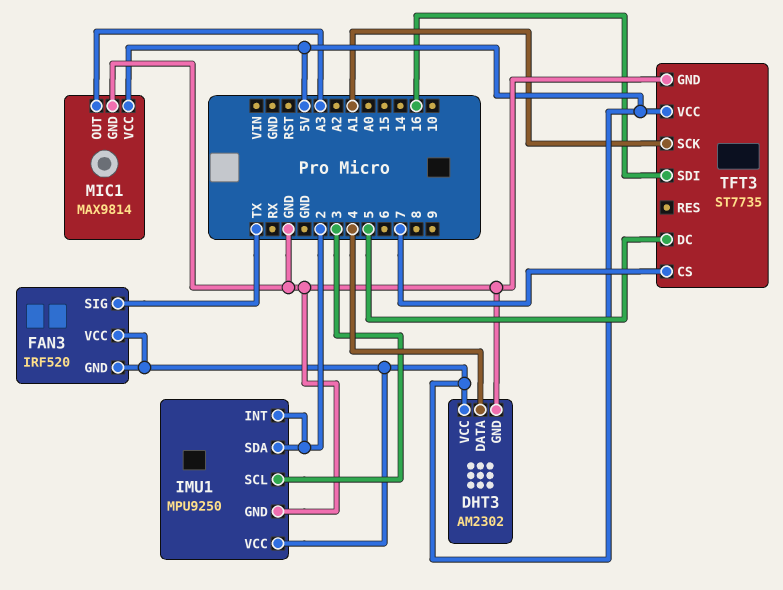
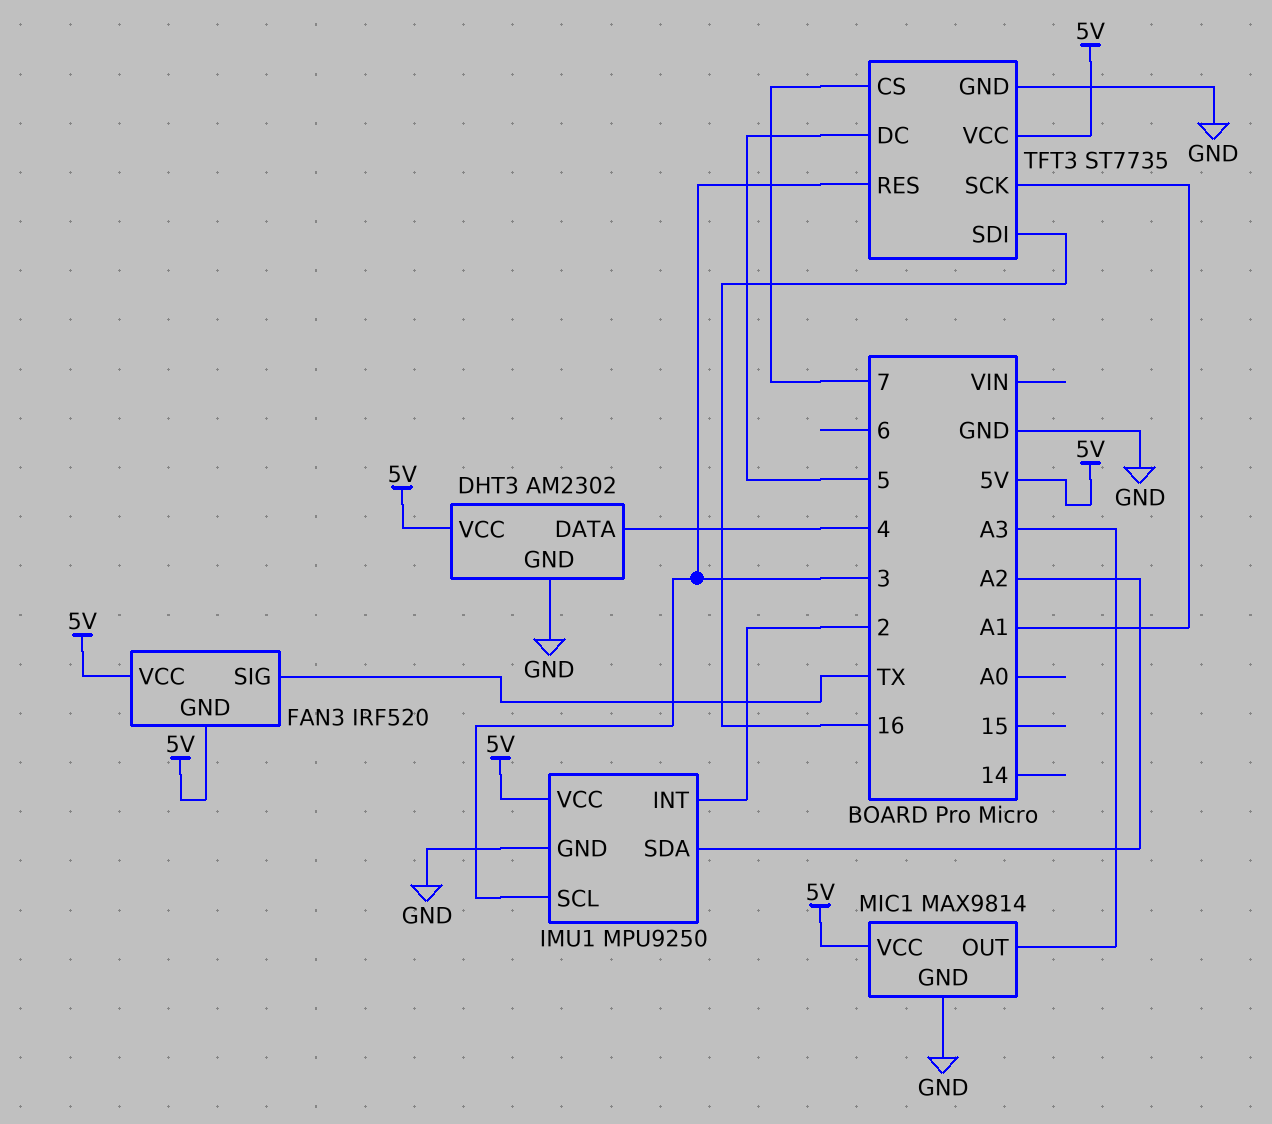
IMU1 pin SDA: 2 -> A2
TFT3 pin RES: none -> 3

